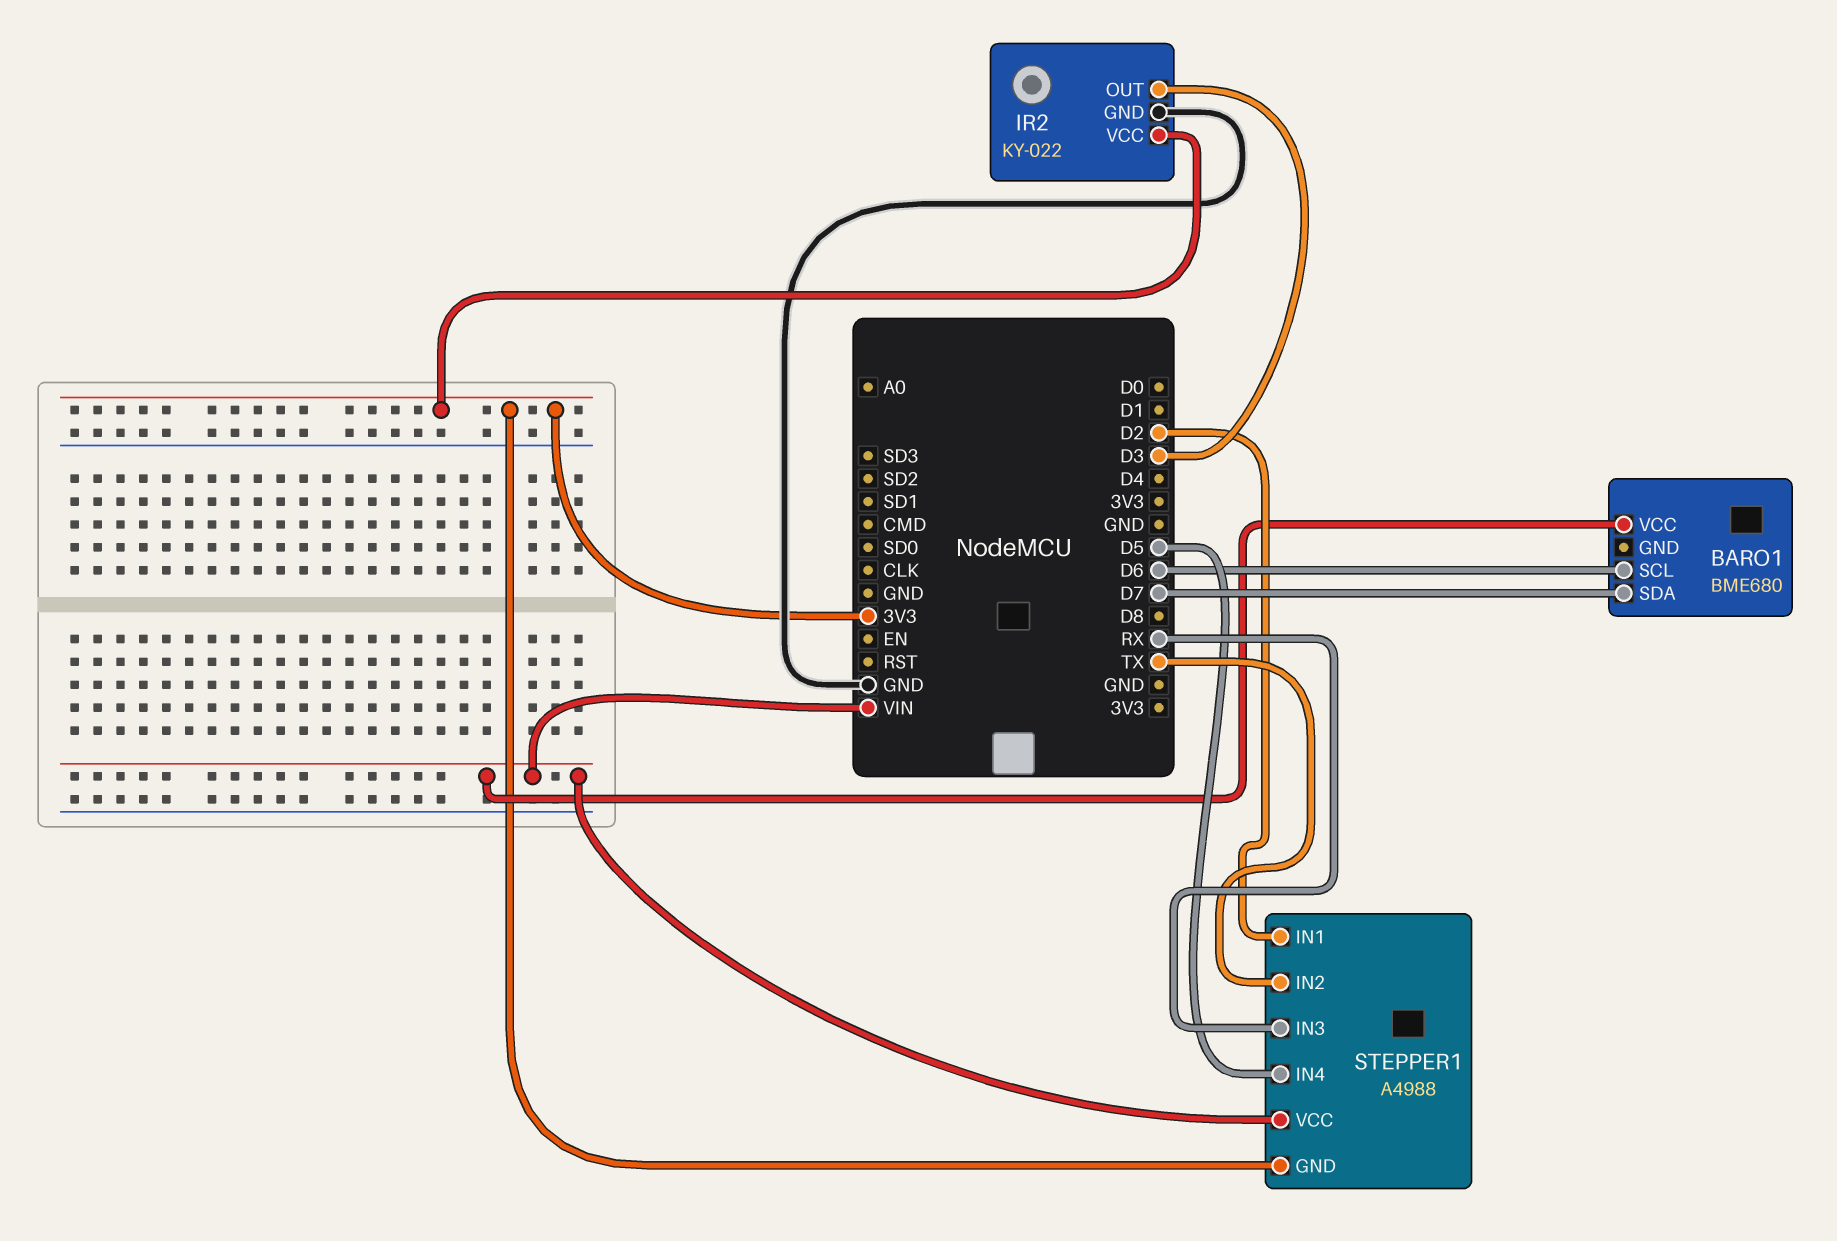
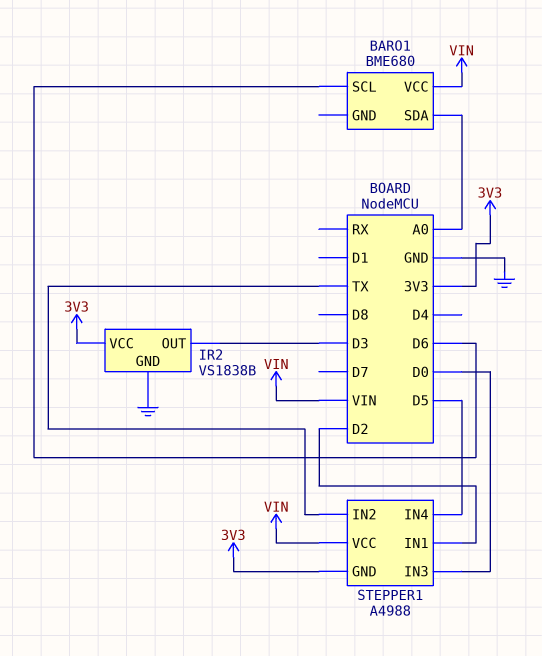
BARO1 pin SDA: D7 -> A0
IR2: KY-022 -> VS1838B
STEPPER1 pin IN3: RX -> D0

